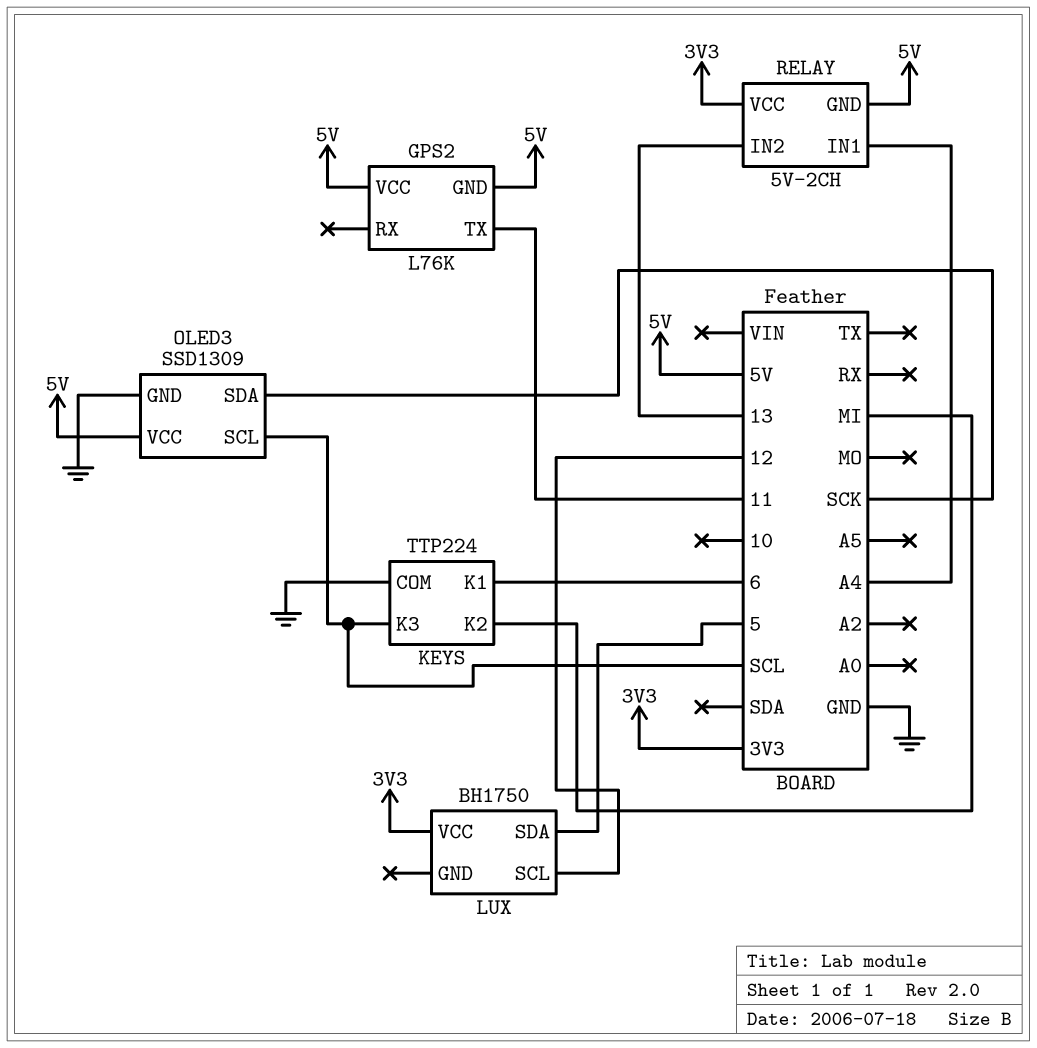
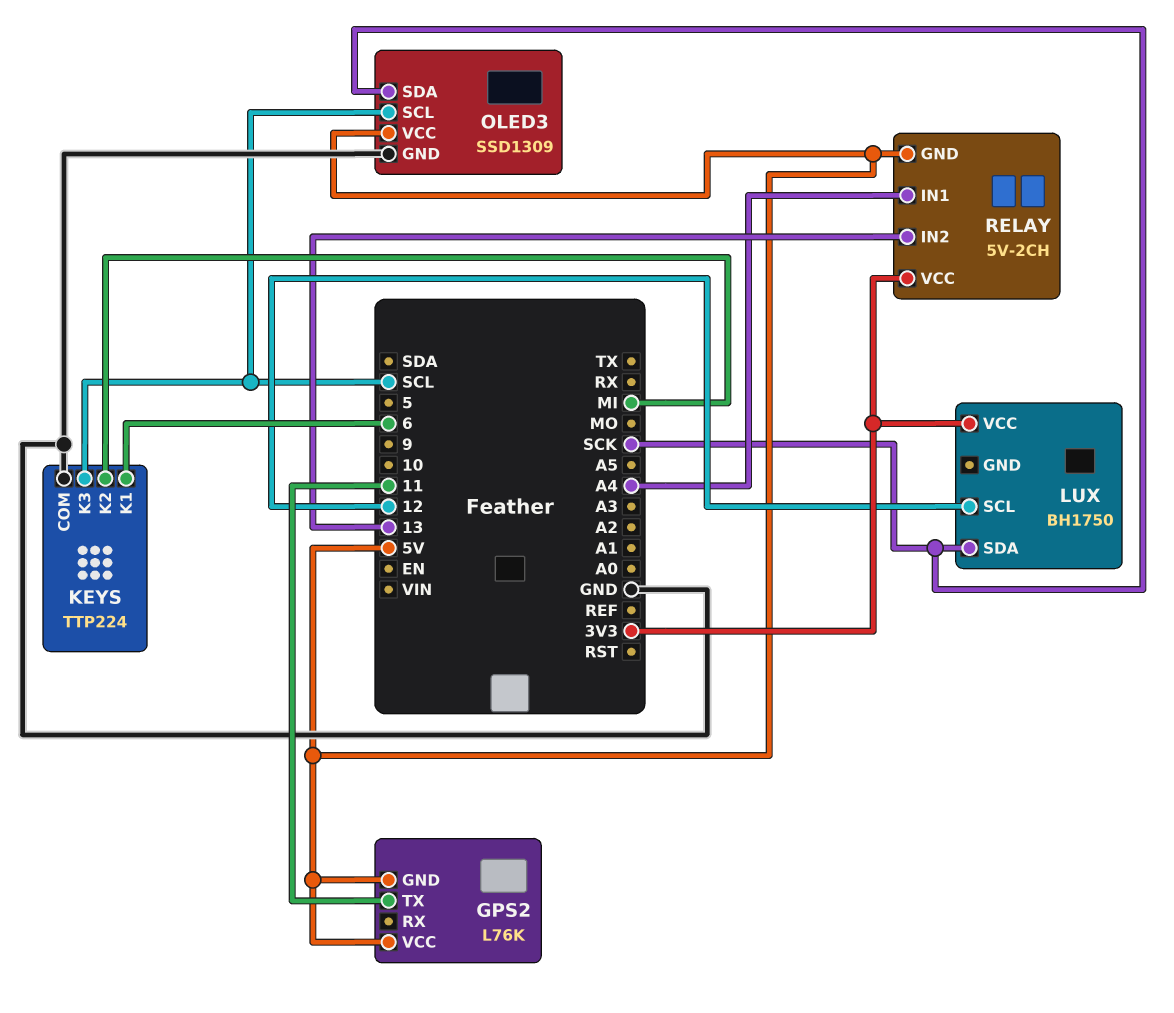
LUX pin SDA: 5 -> SCK

